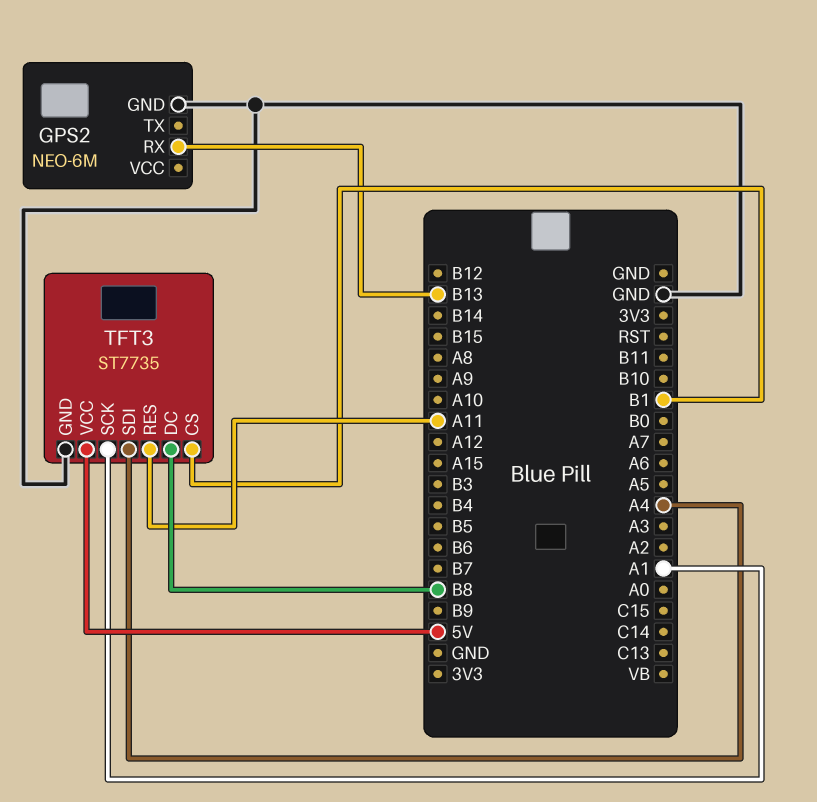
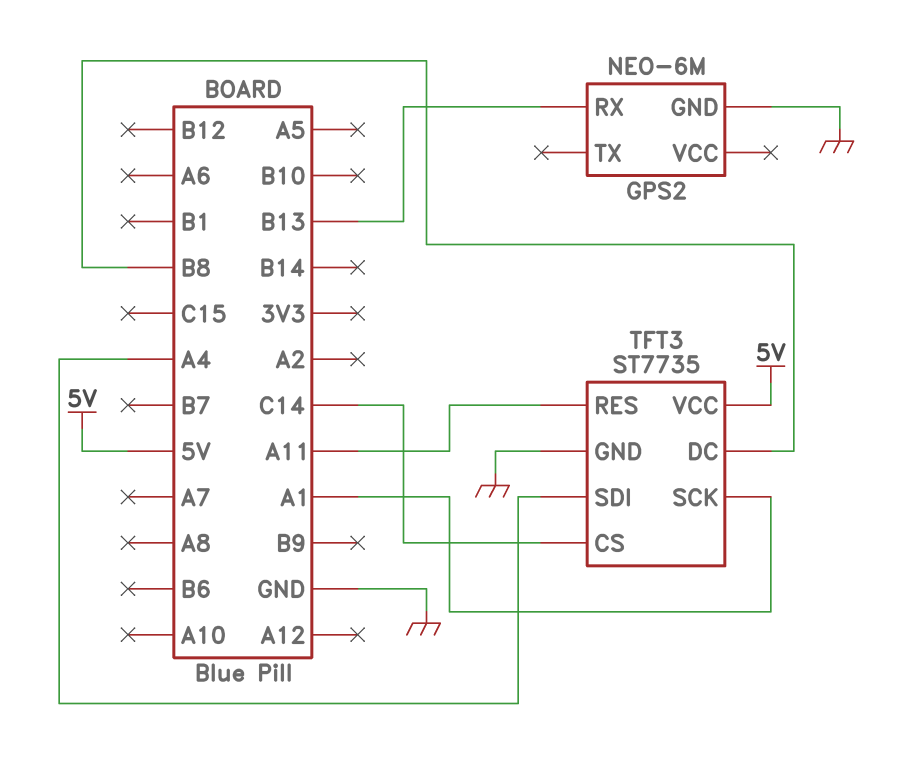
TFT3 pin CS: B1 -> C14

